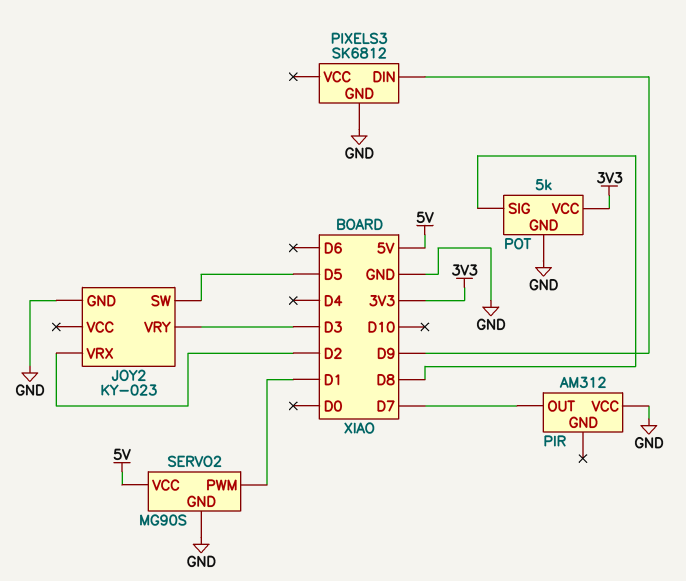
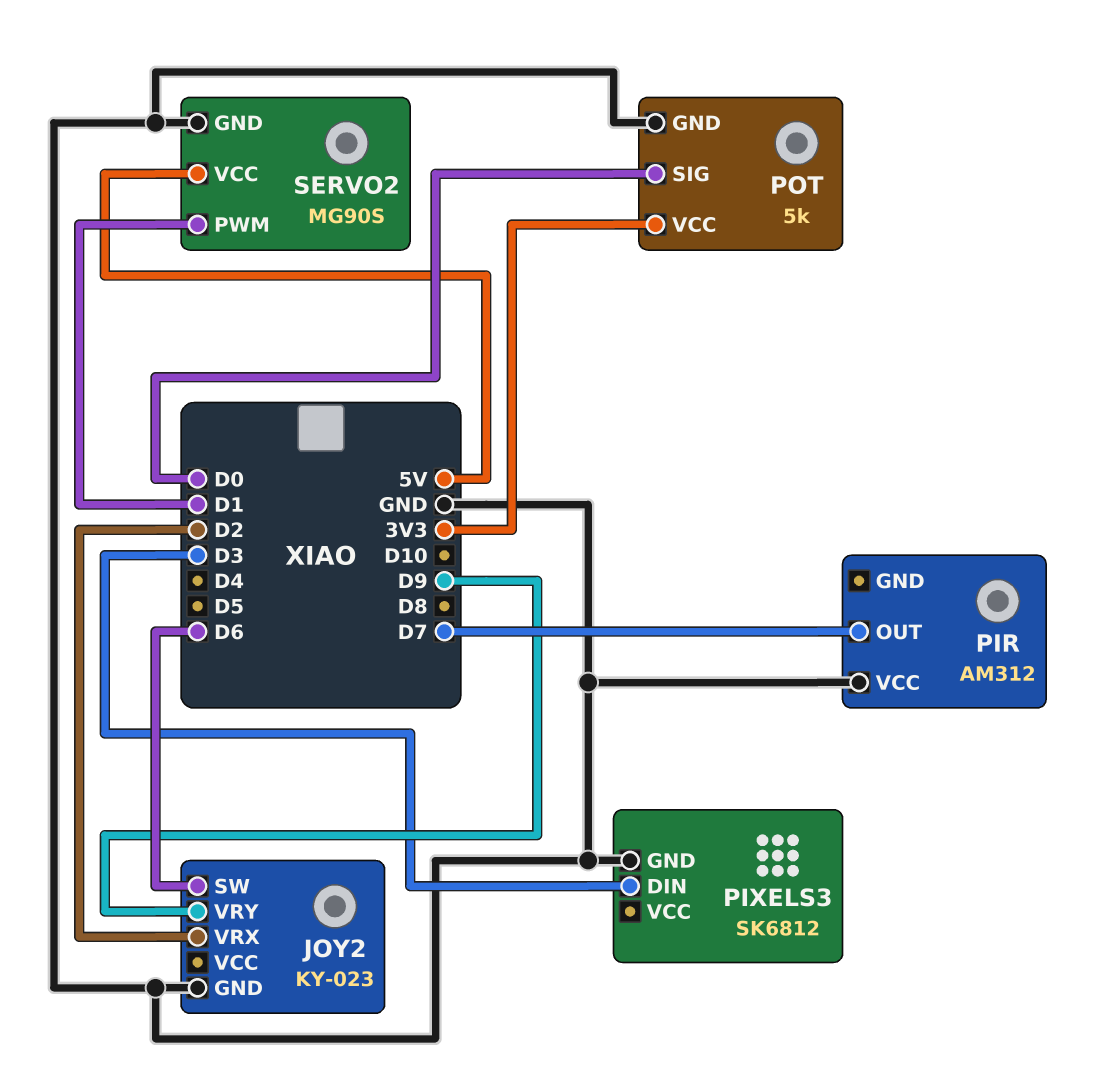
JOY2 pin SW: D5 -> D6
JOY2 pin VRY: D3 -> D9
PIXELS3 pin DIN: D9 -> D3
POT pin SIG: D8 -> D0

